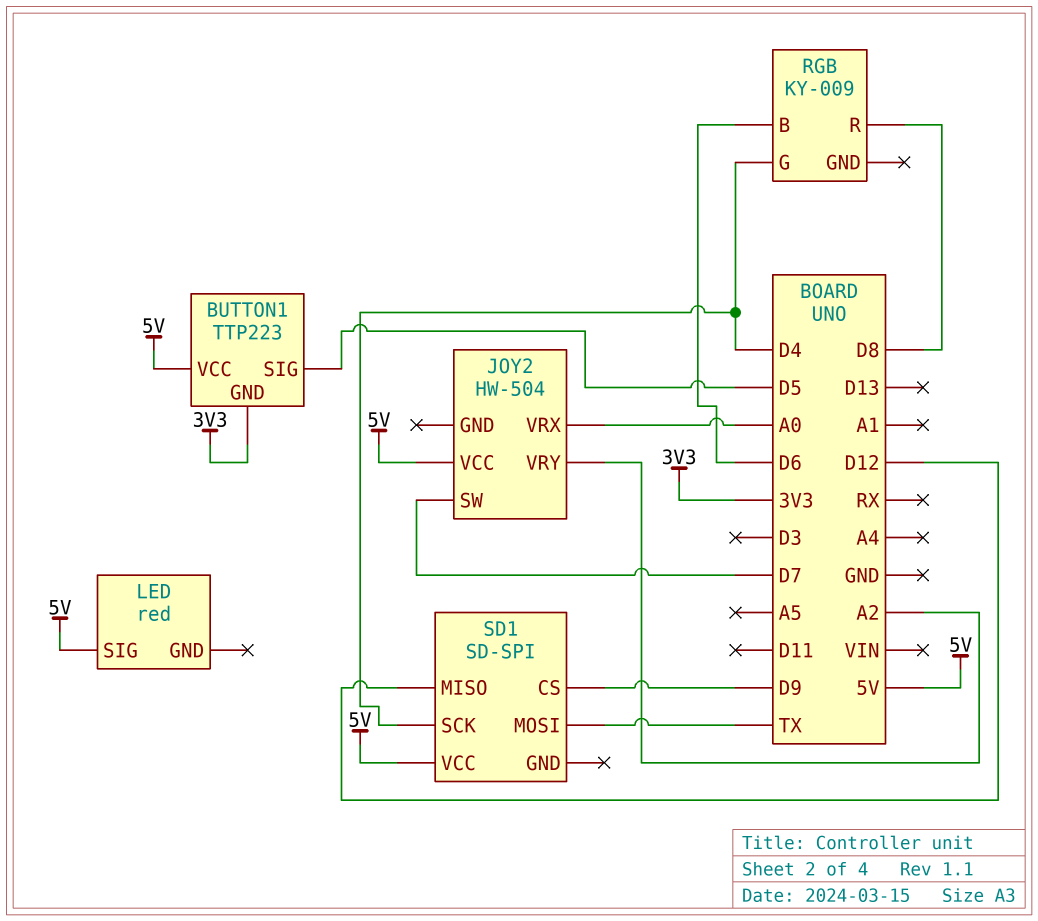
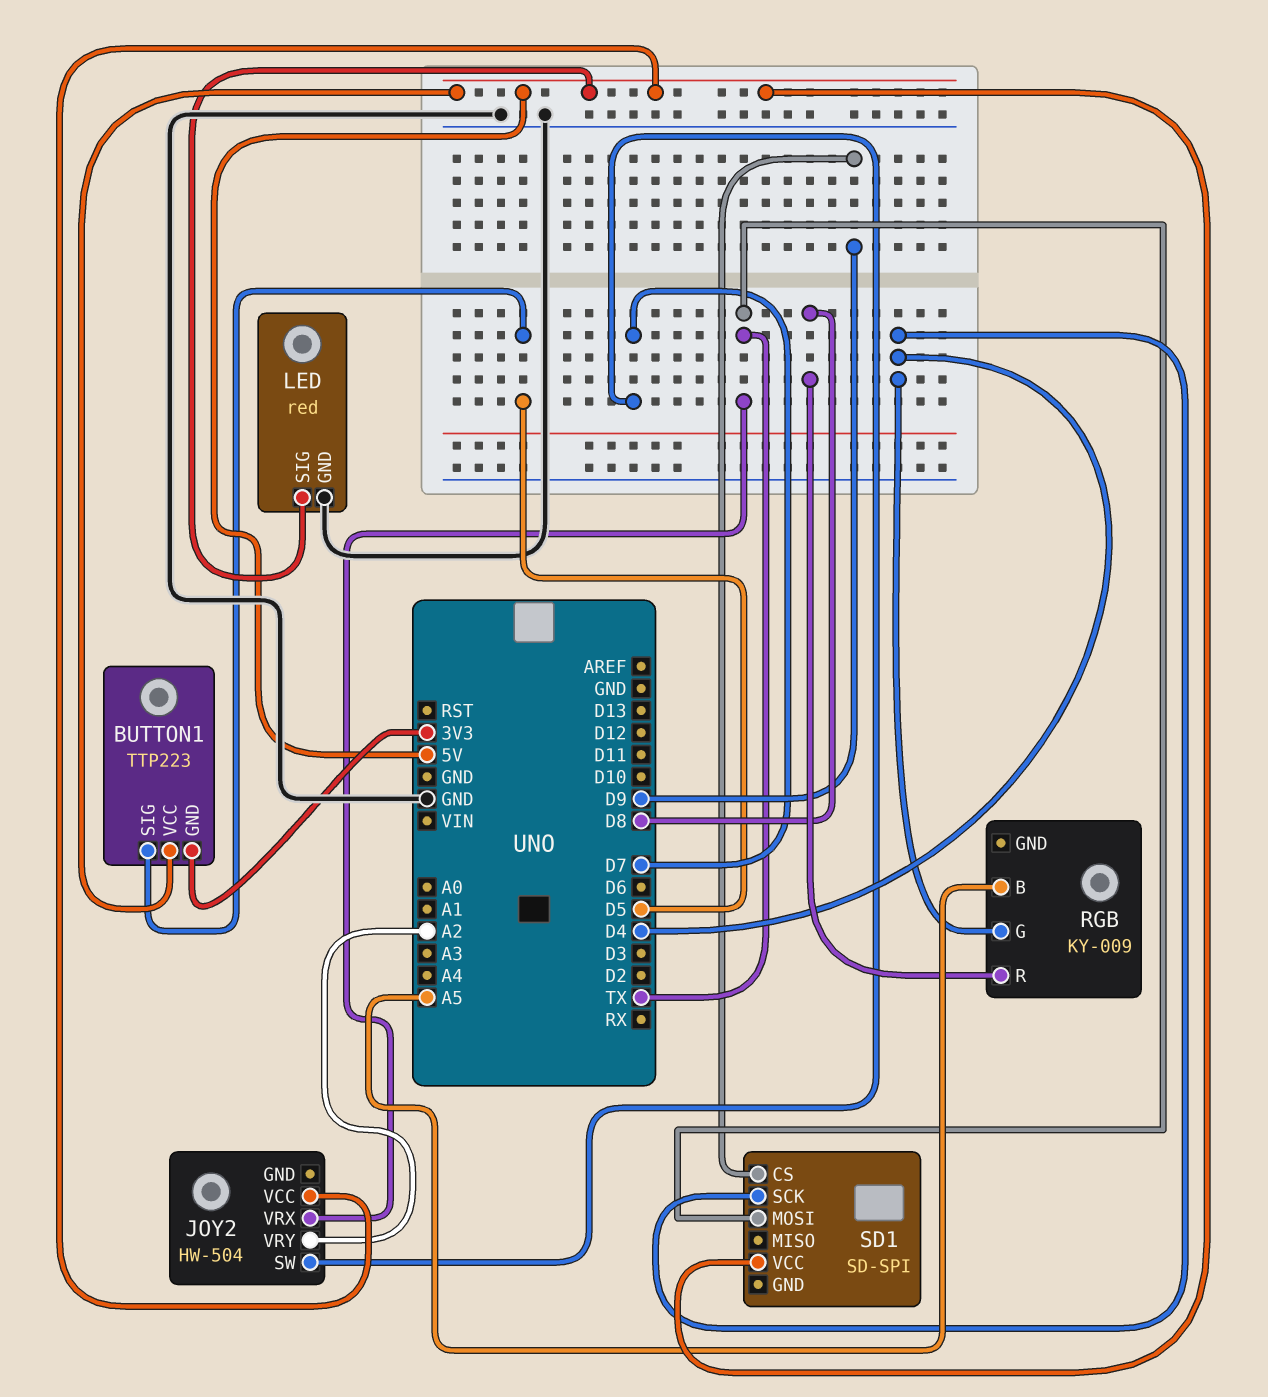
JOY2 pin VRX: A0 -> TX
LED pin GND: none -> GND
RGB pin B: D6 -> A5
SD1 pin MISO: D12 -> none

